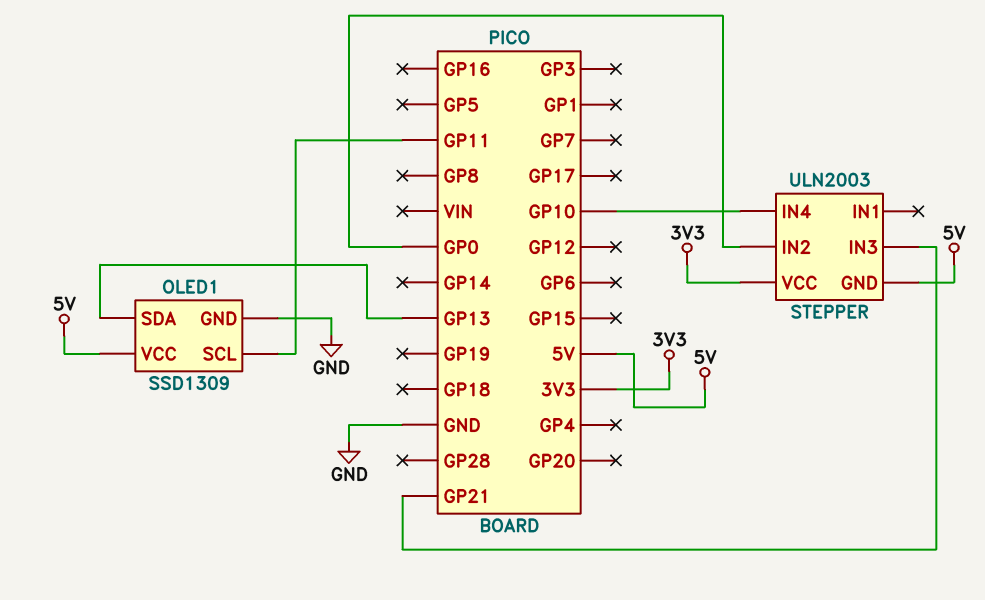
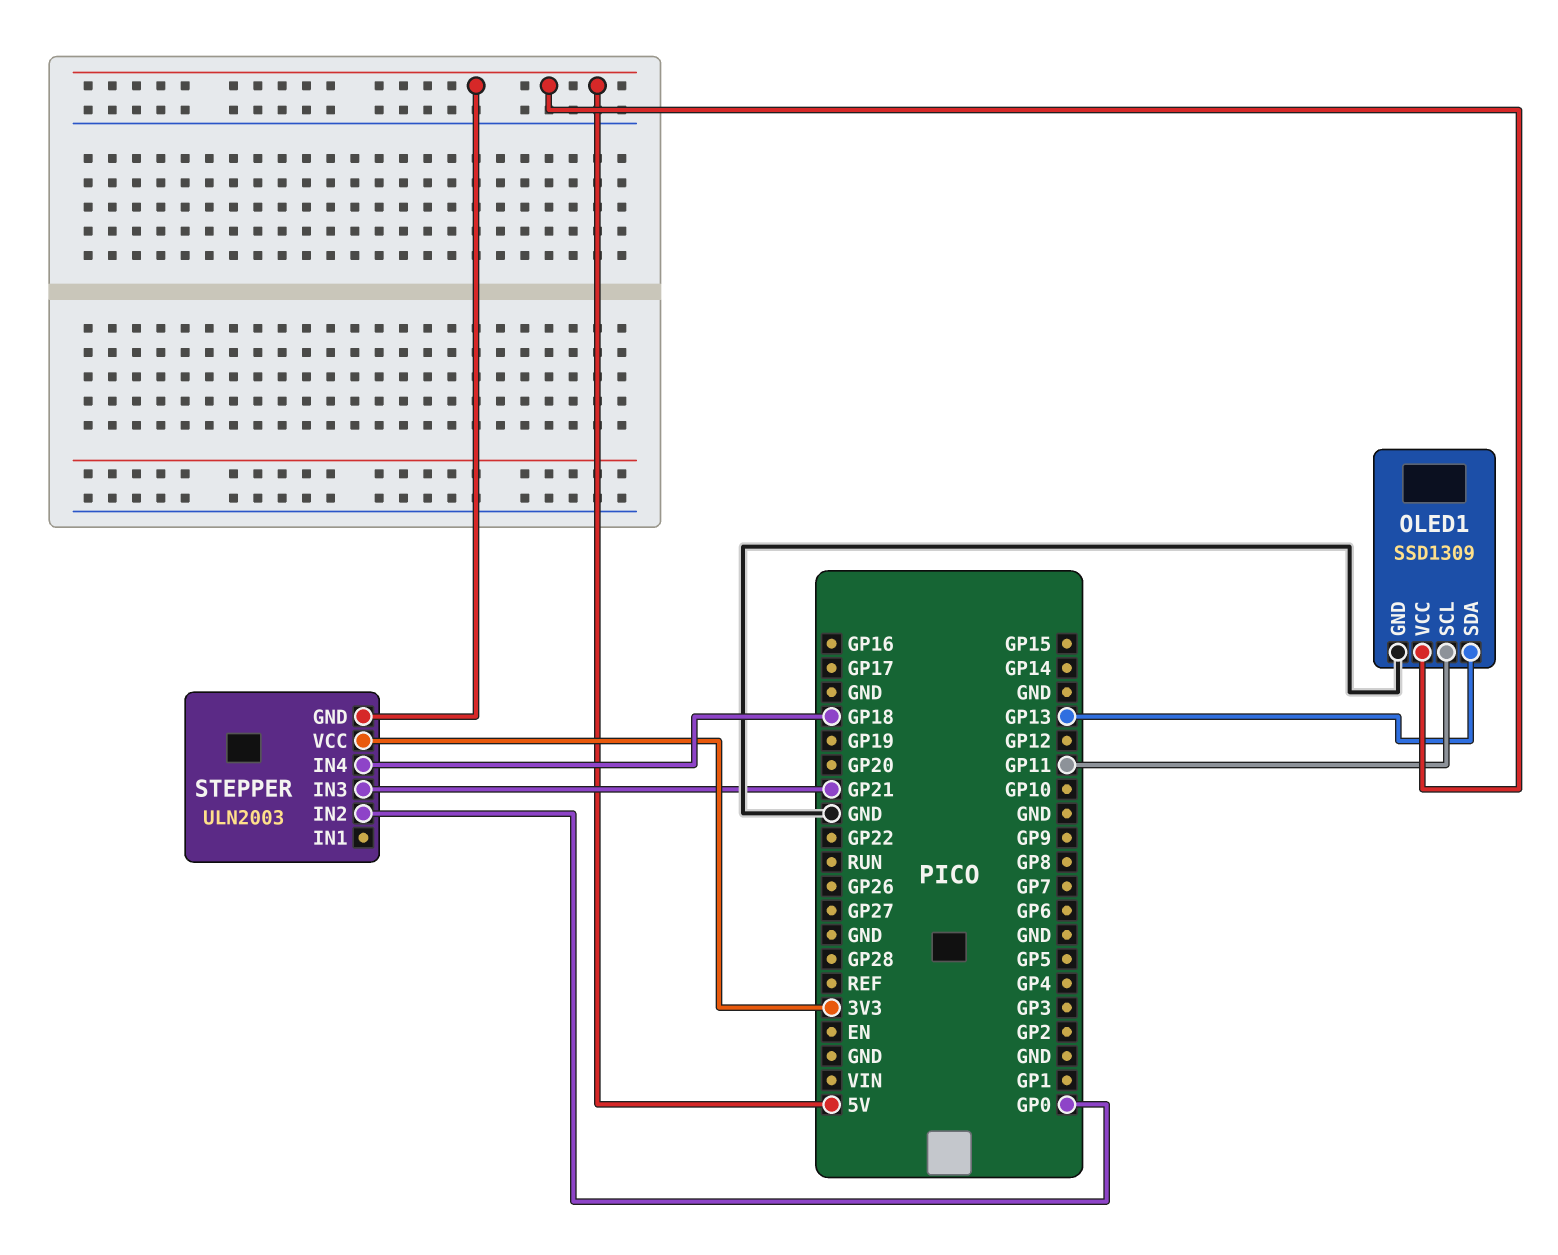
STEPPER pin IN4: GP10 -> GP18

